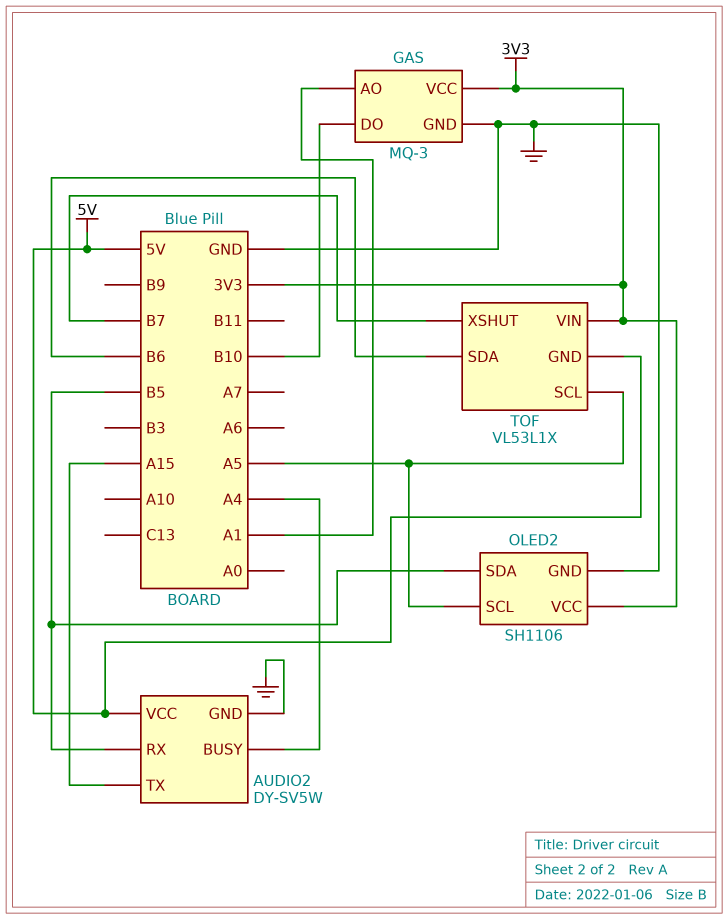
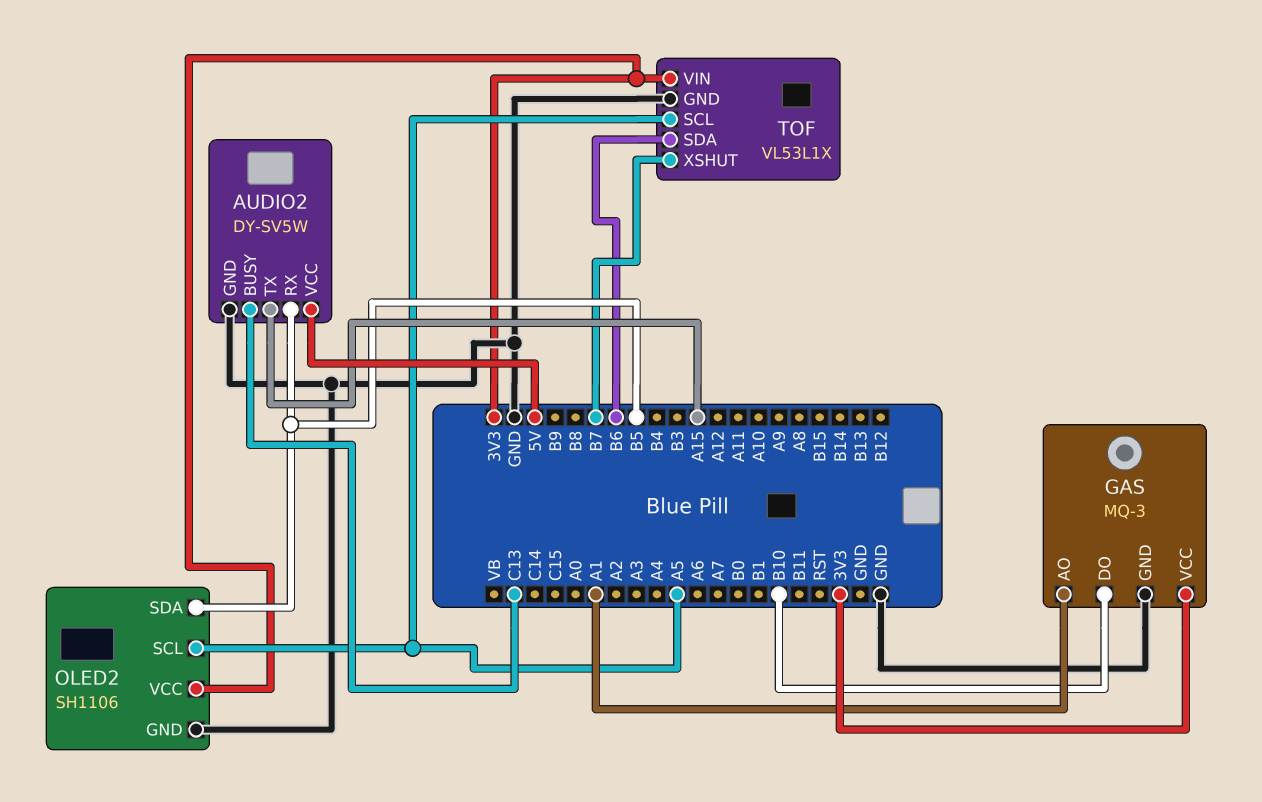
AUDIO2 pin BUSY: A4 -> C13
TOF pin GND: 5V -> GND

